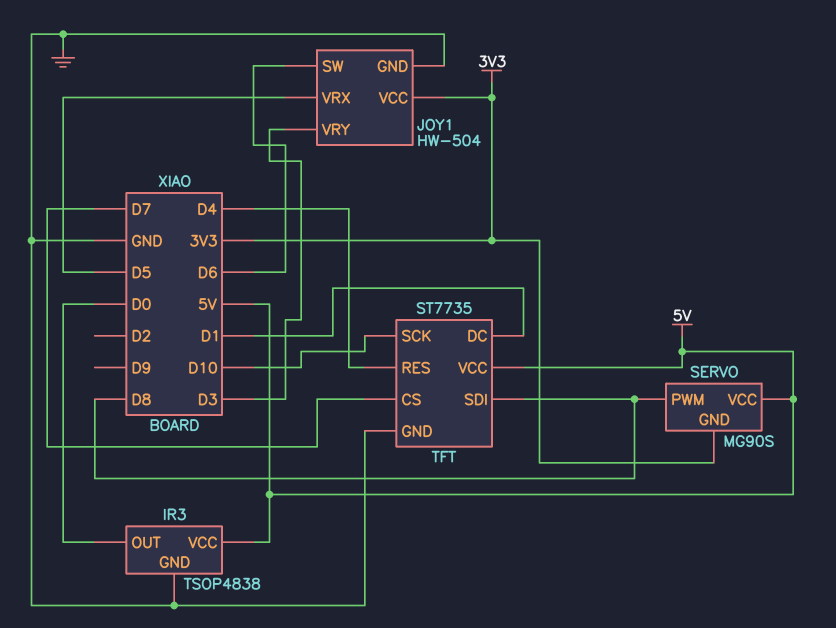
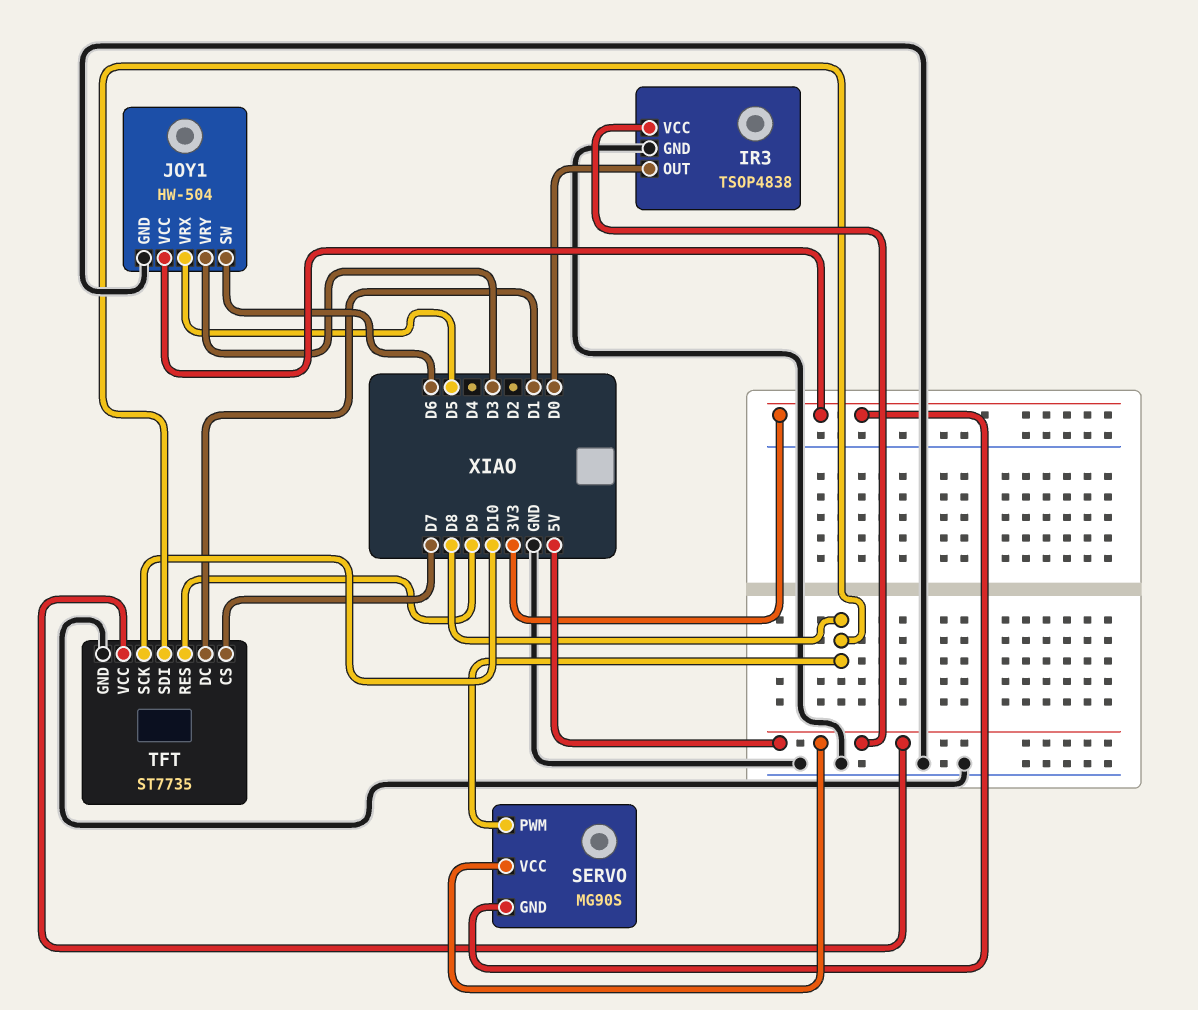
TFT pin RES: D4 -> D9

